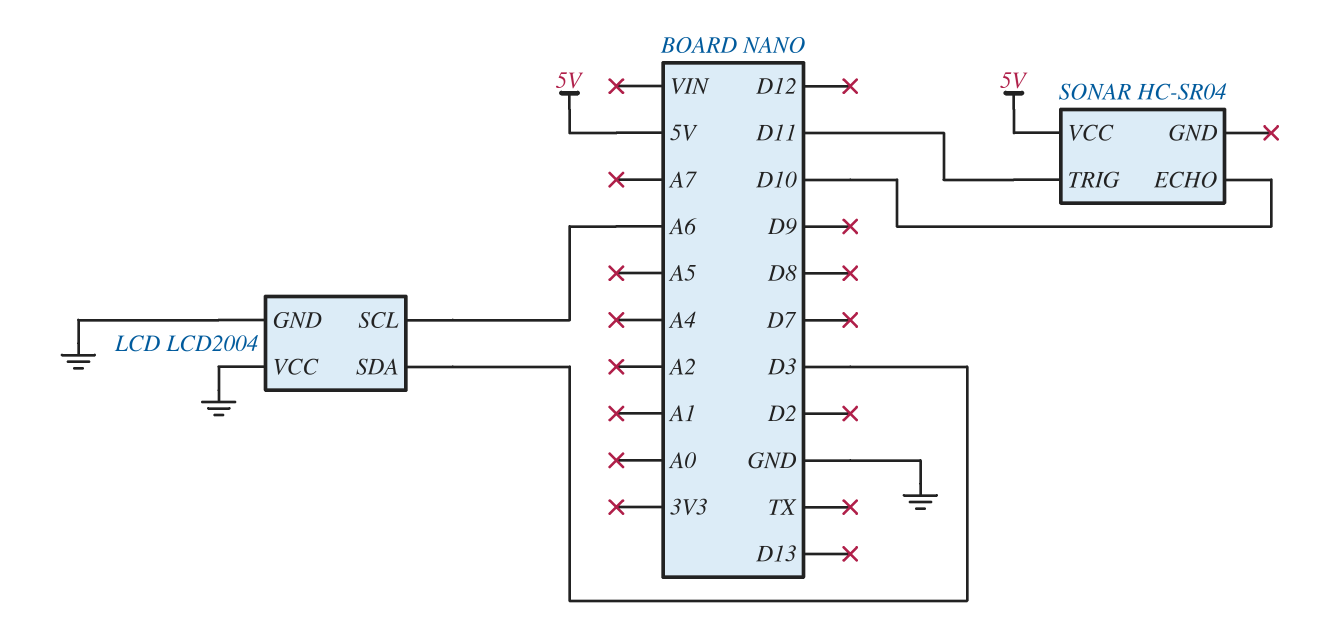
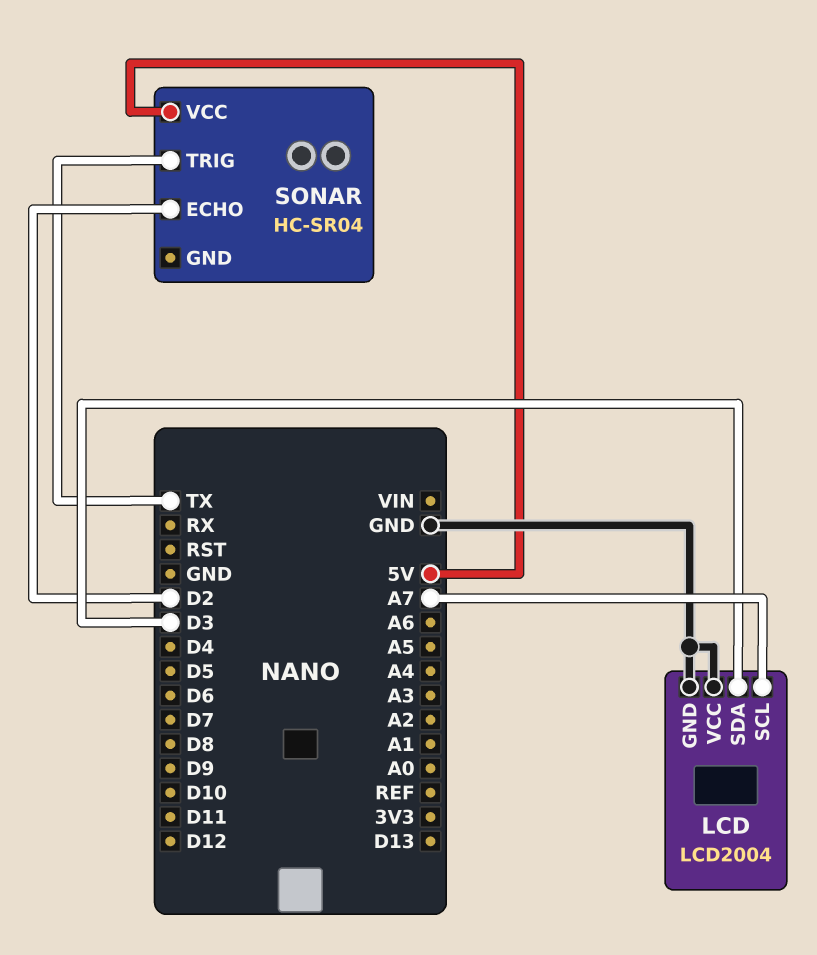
LCD pin SCL: A6 -> A7
SONAR pin ECHO: D10 -> D2
SONAR pin TRIG: D11 -> TX

